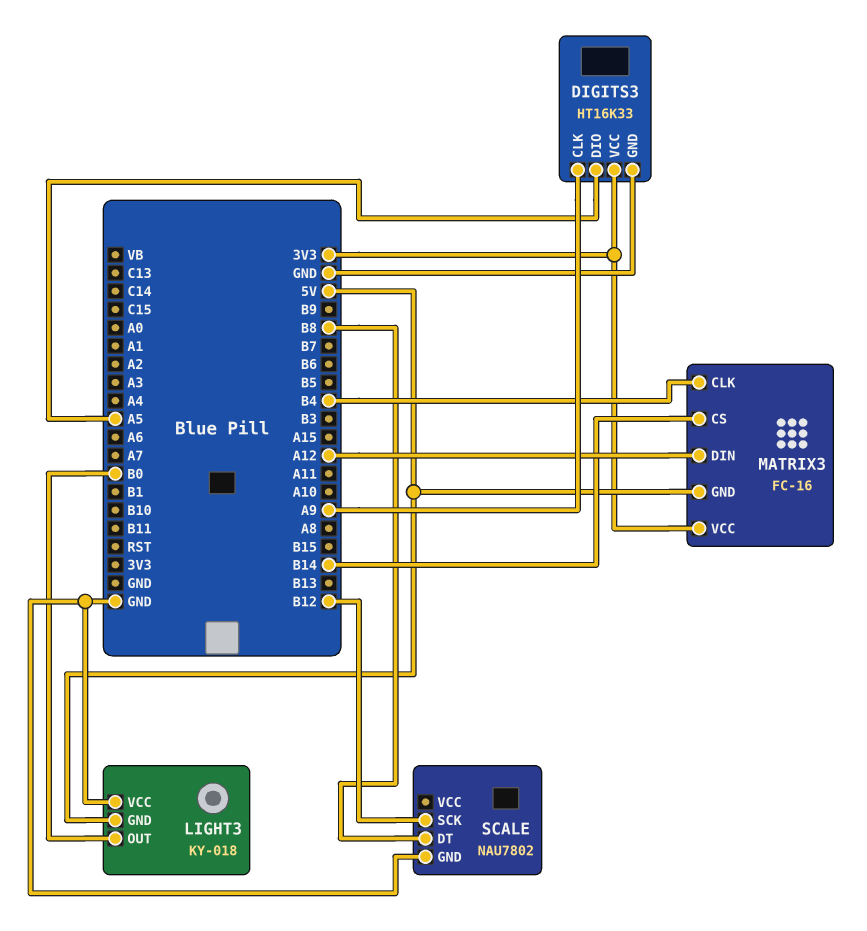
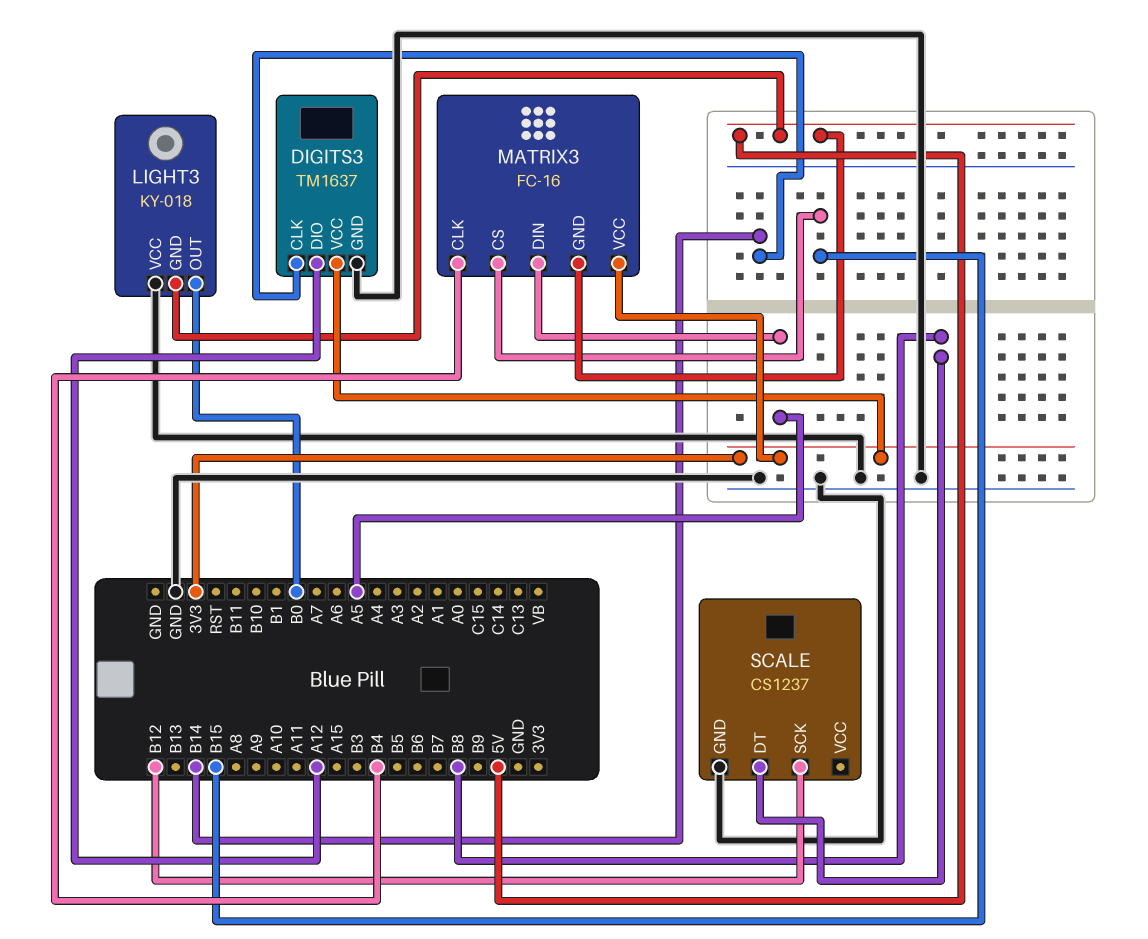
DIGITS3: HT16K33 -> TM1637
DIGITS3 pin CLK: A9 -> B14
DIGITS3 pin DIO: A5 -> A12
MATRIX3 pin CS: B14 -> B15
MATRIX3 pin DIN: A12 -> A5
SCALE: NAU7802 -> CS1237

